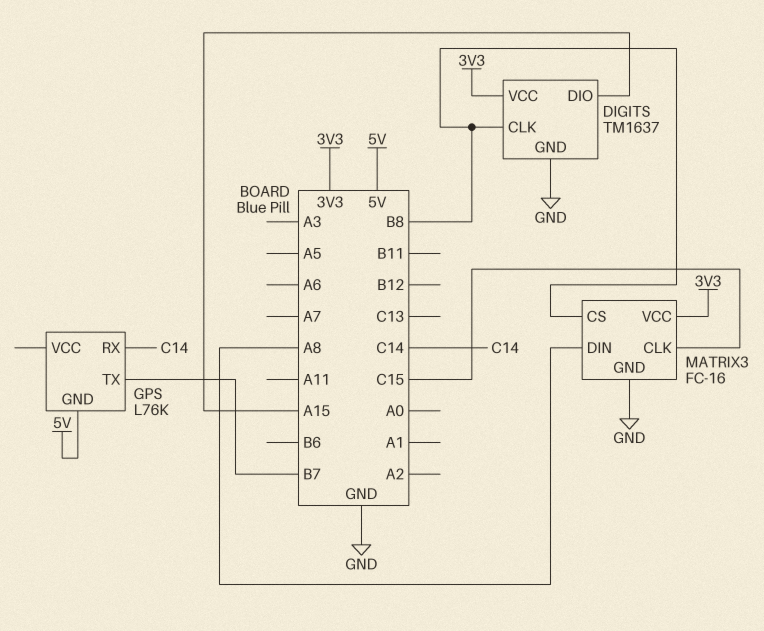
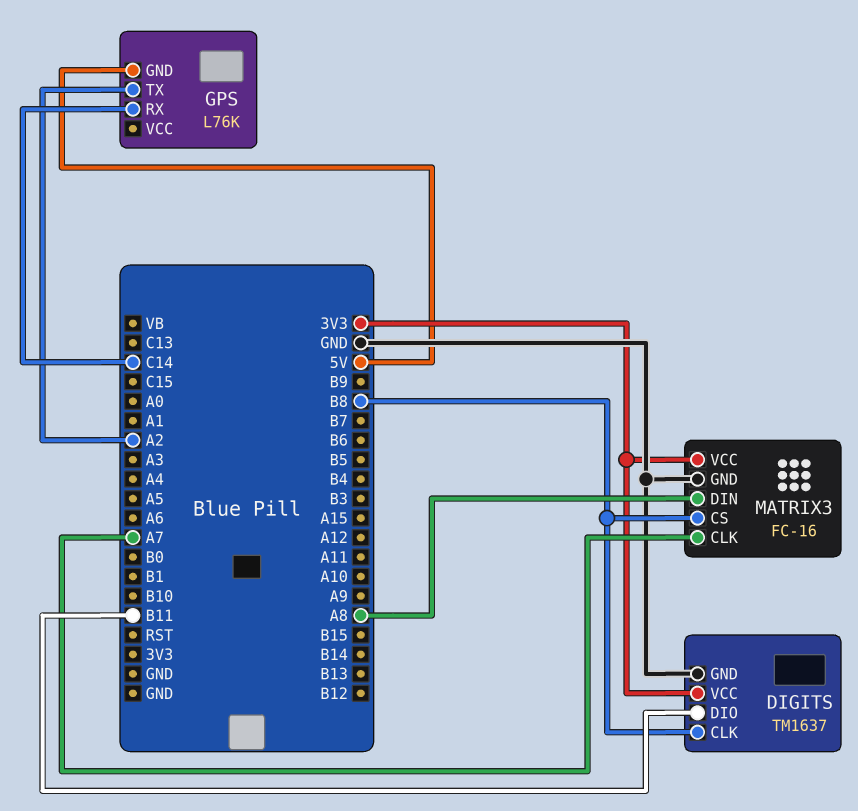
DIGITS pin DIO: A15 -> B11
GPS pin TX: B7 -> A2
MATRIX3 pin CLK: C15 -> A7

